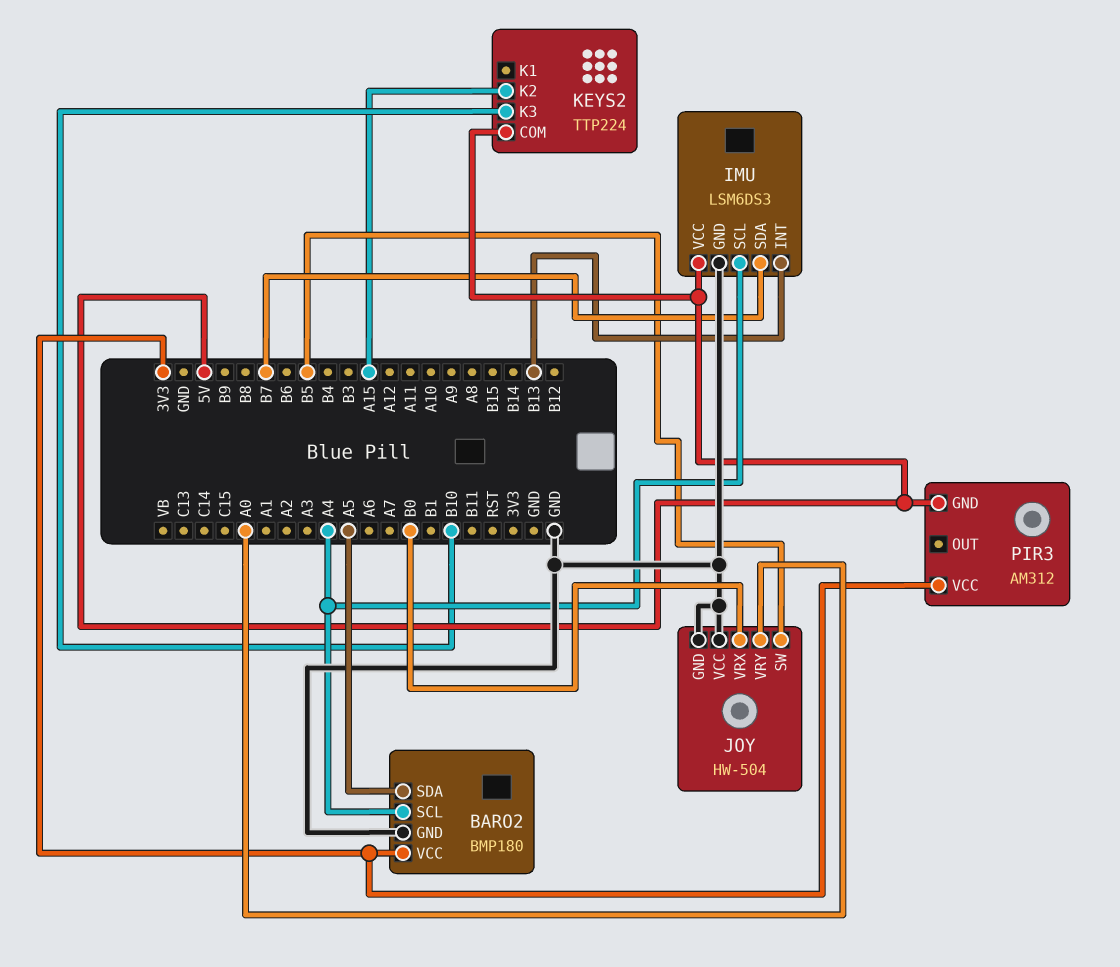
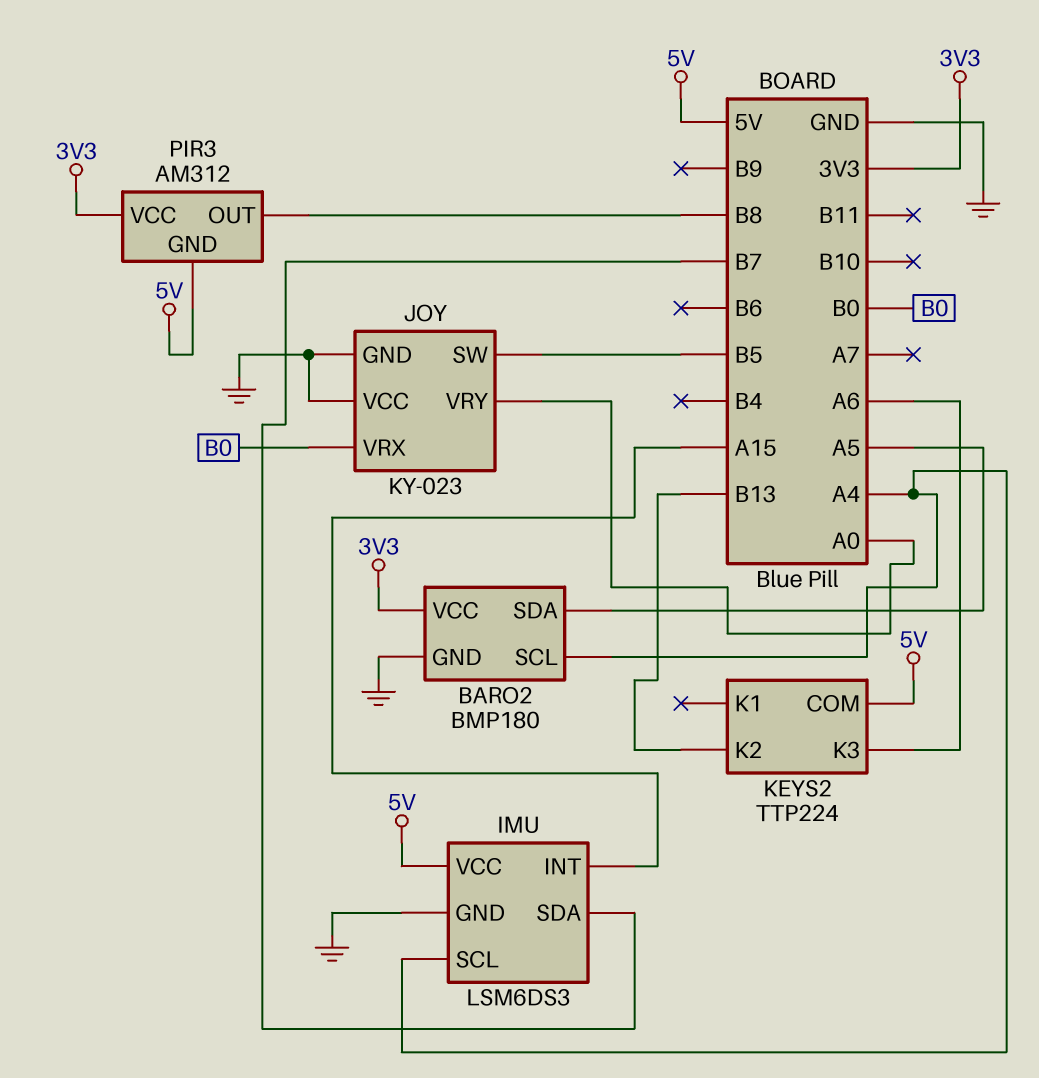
IMU pin INT: B13 -> A15
JOY: HW-504 -> KY-023
KEYS2 pin K2: A15 -> B13
KEYS2 pin K3: B10 -> A6
PIR3 pin OUT: none -> B8

